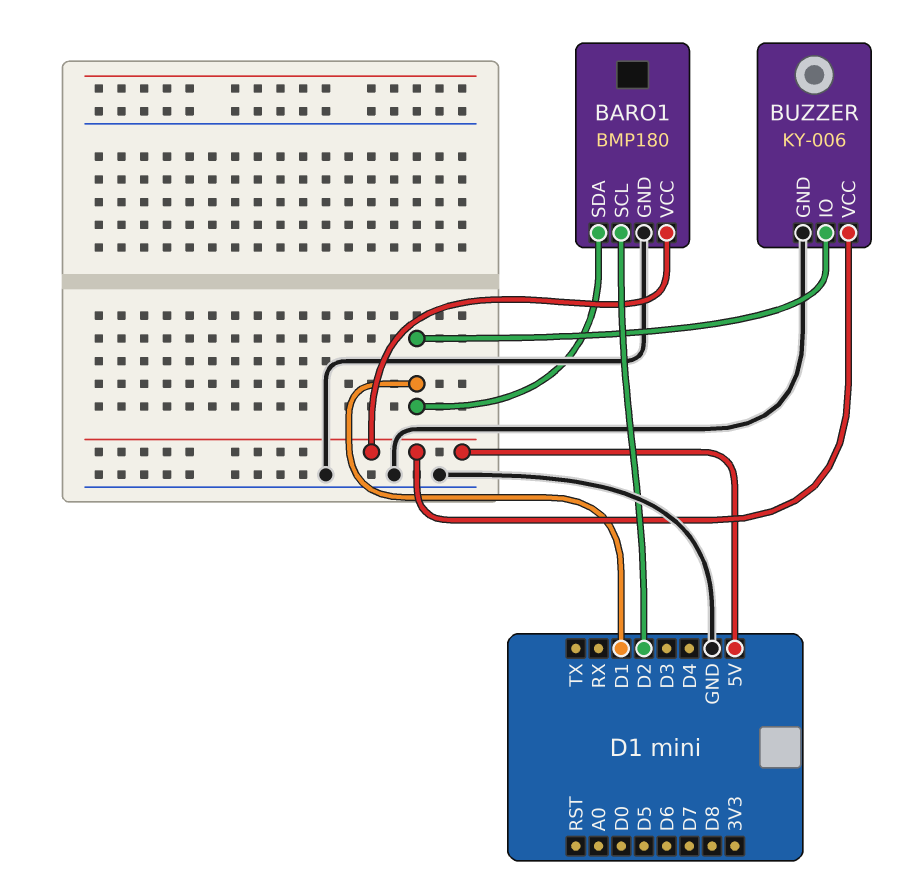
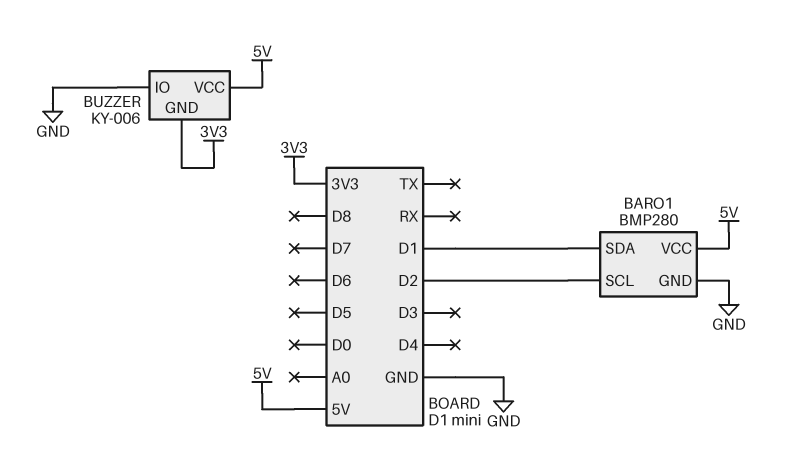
BARO1: BMP180 -> BMP280
BUZZER pin GND: GND -> 3V3
BUZZER pin IO: D1 -> GND

